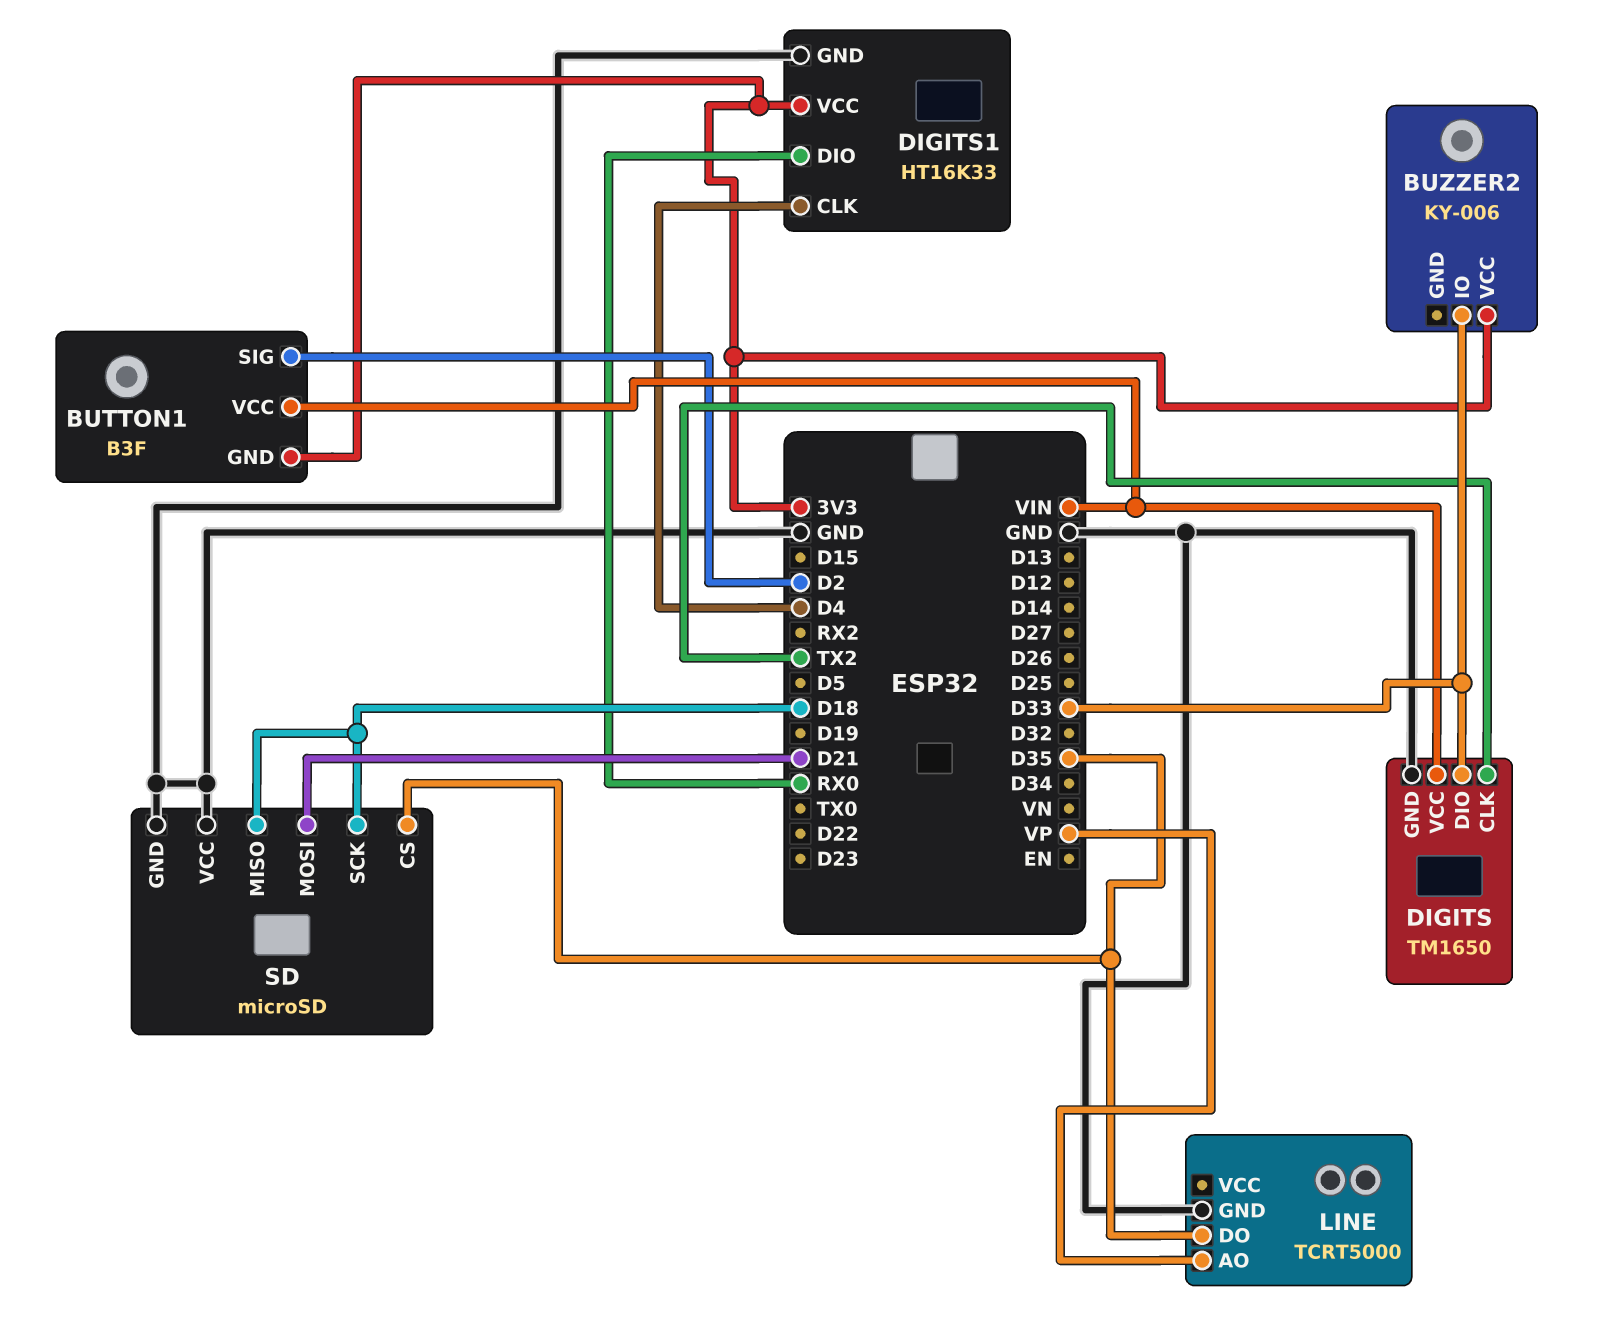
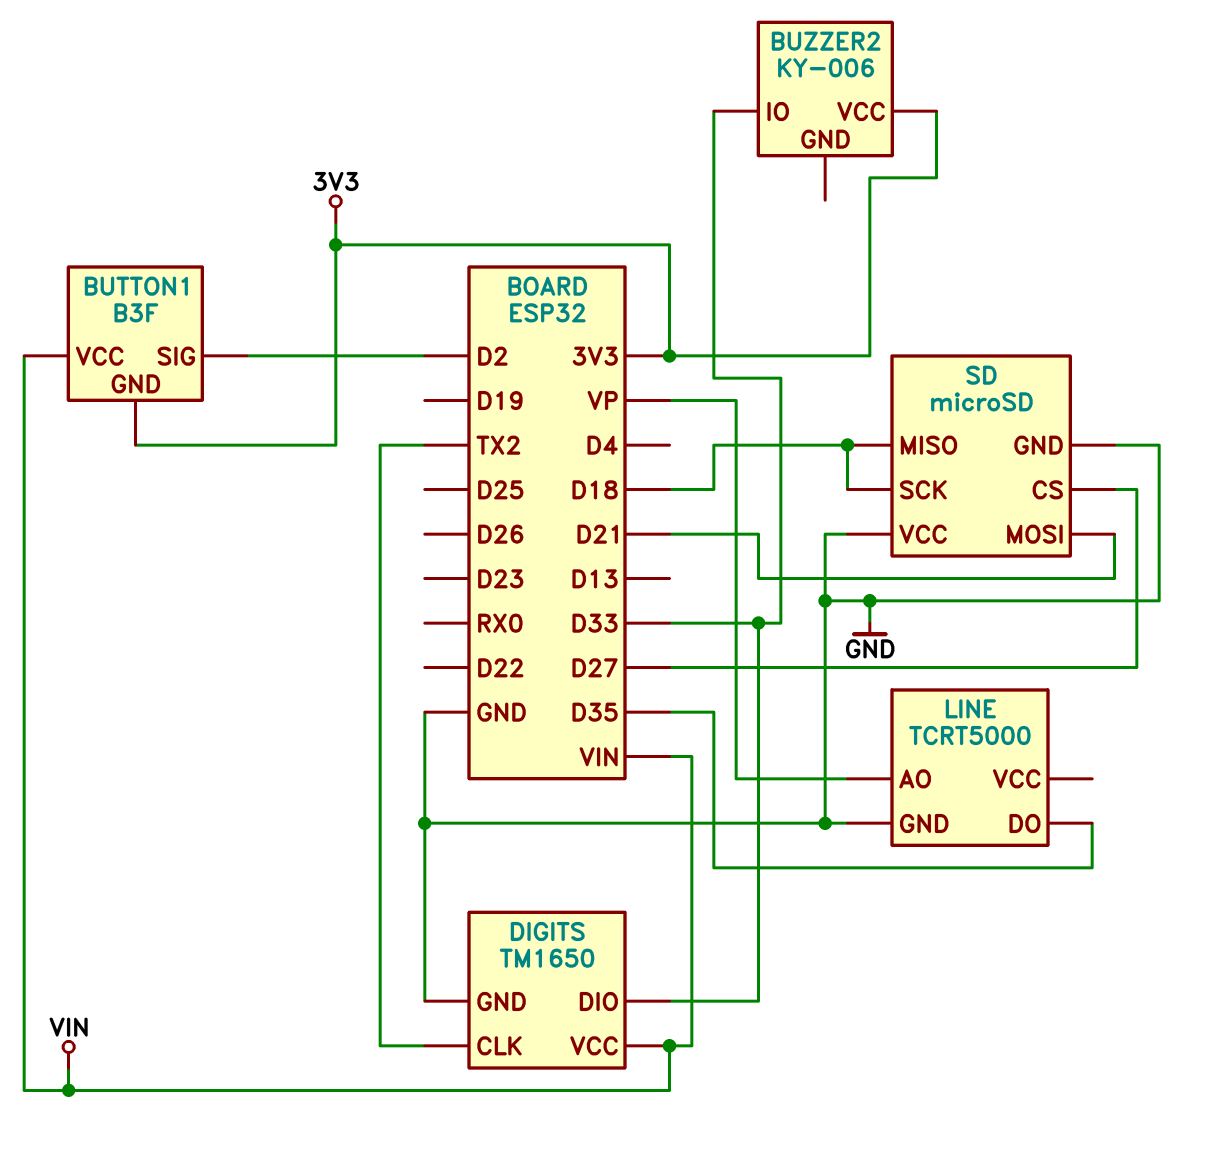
DIGITS1: HT16K33 -> none
DIGITS1 pin CLK: D4 -> none
DIGITS1 pin DIO: RX0 -> none
DIGITS1 pin GND: GND -> none
DIGITS1 pin VCC: 3V3 -> none
SD pin CS: D35 -> D27

